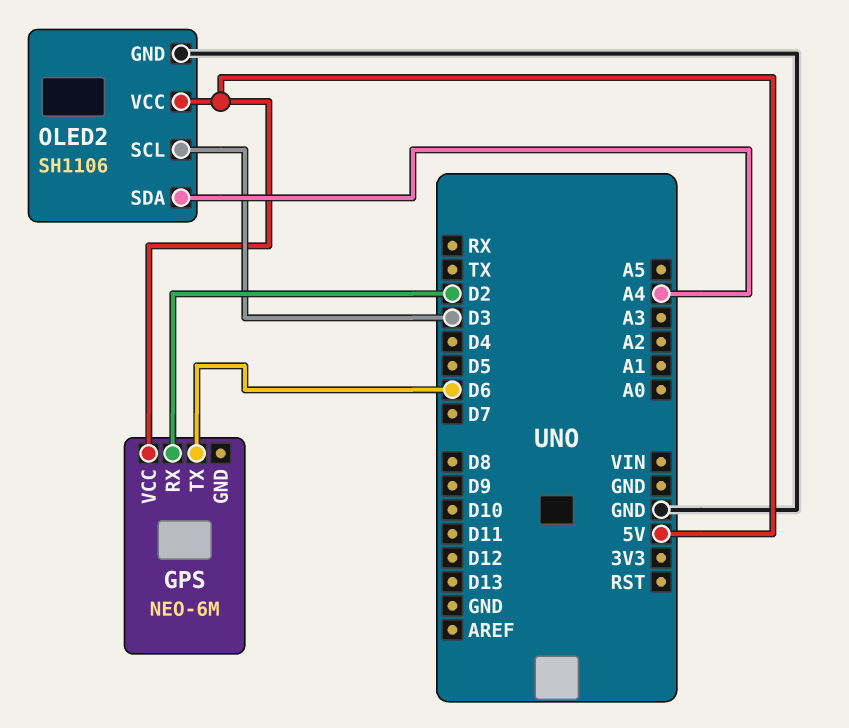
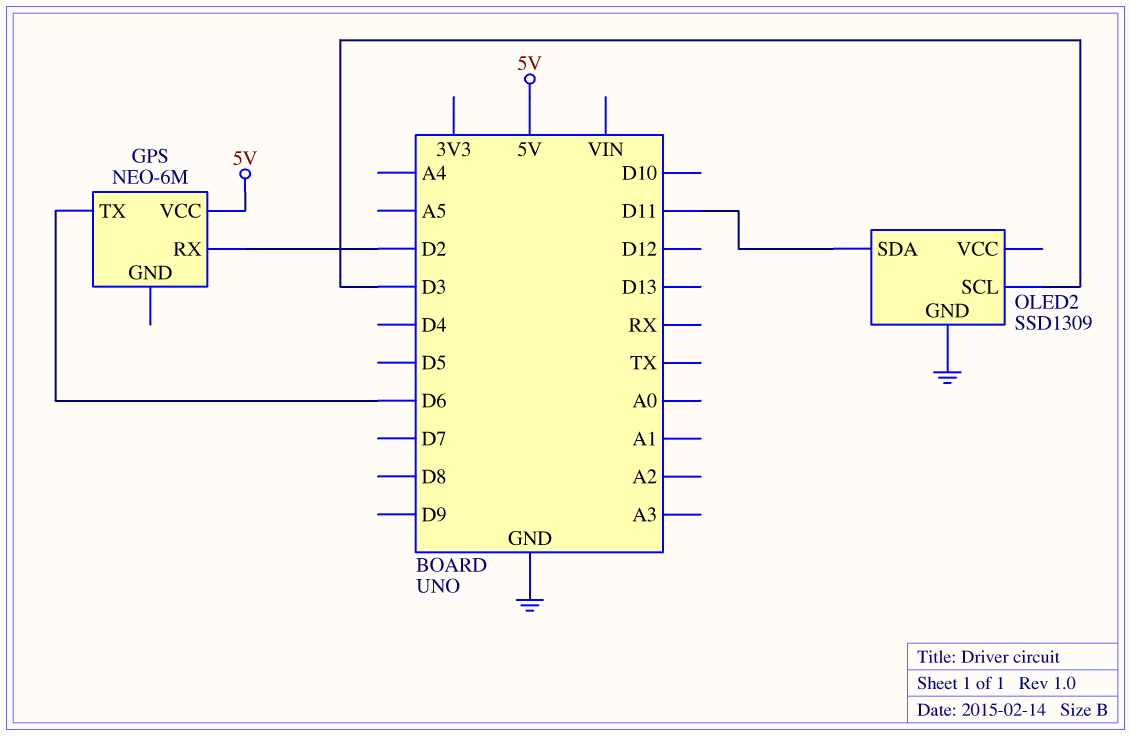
OLED2: SH1106 -> SSD1309
OLED2 pin SDA: A4 -> D11
OLED2 pin VCC: 5V -> none

